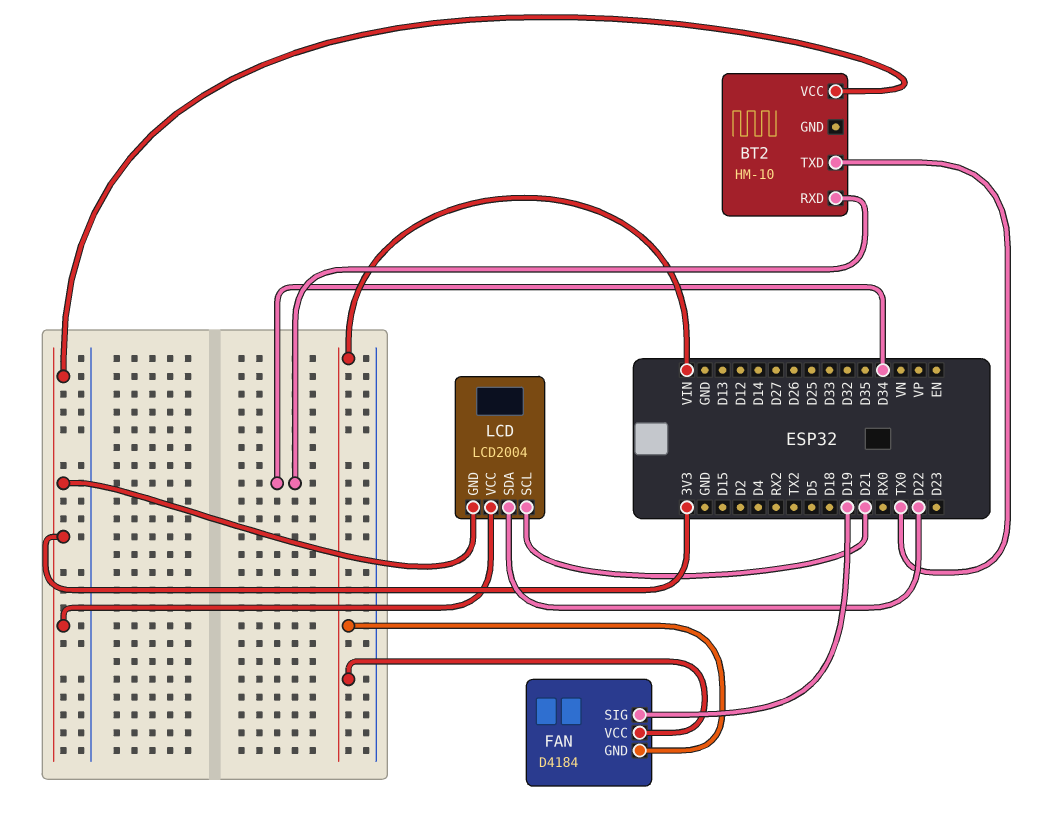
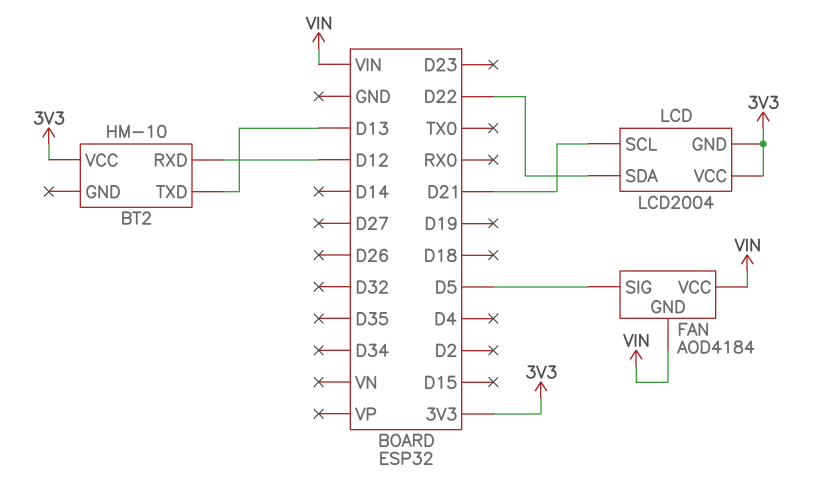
BT2 pin RXD: D34 -> D12
BT2 pin TXD: TX0 -> D13
FAN: D4184 -> AOD4184
FAN pin SIG: D19 -> D5

